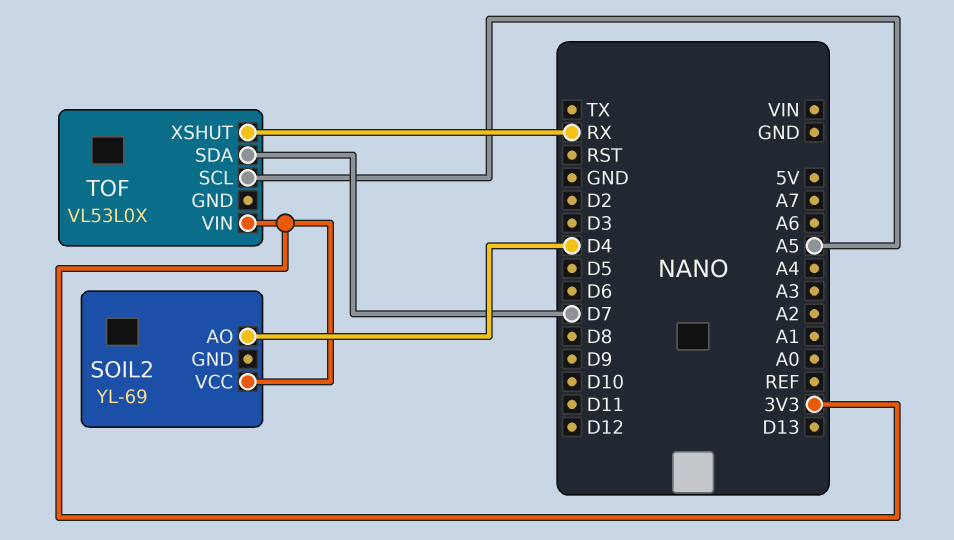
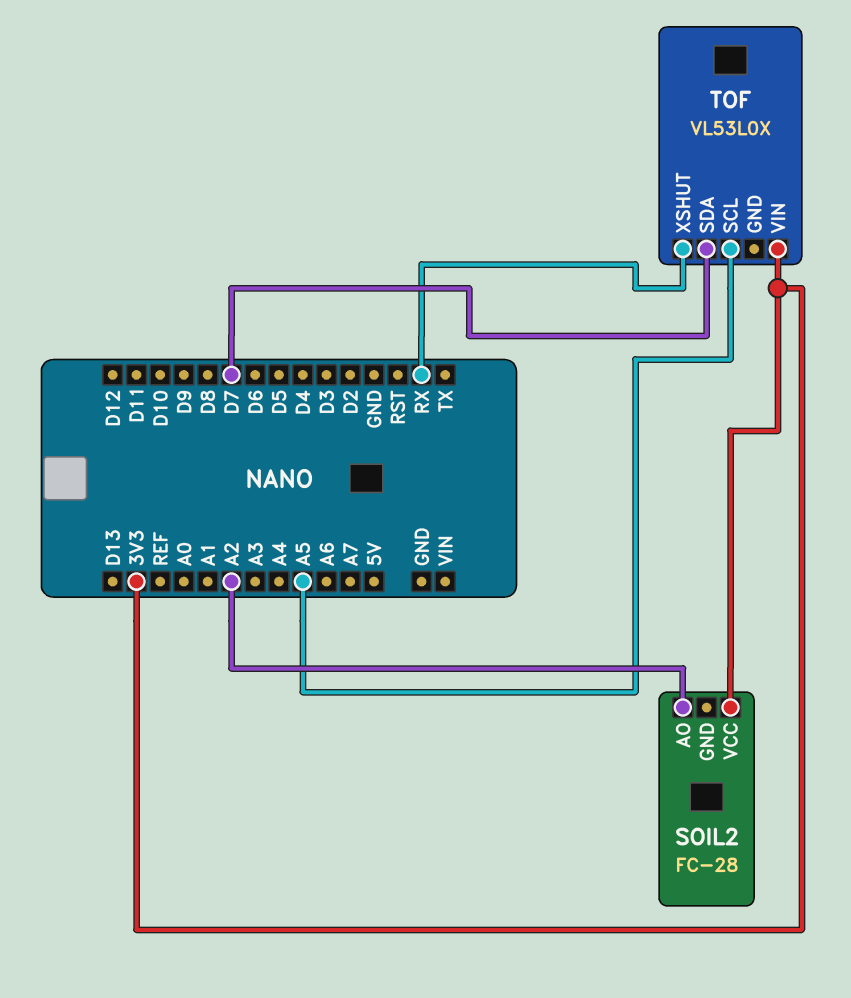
SOIL2: YL-69 -> FC-28
SOIL2 pin AO: D4 -> A2

